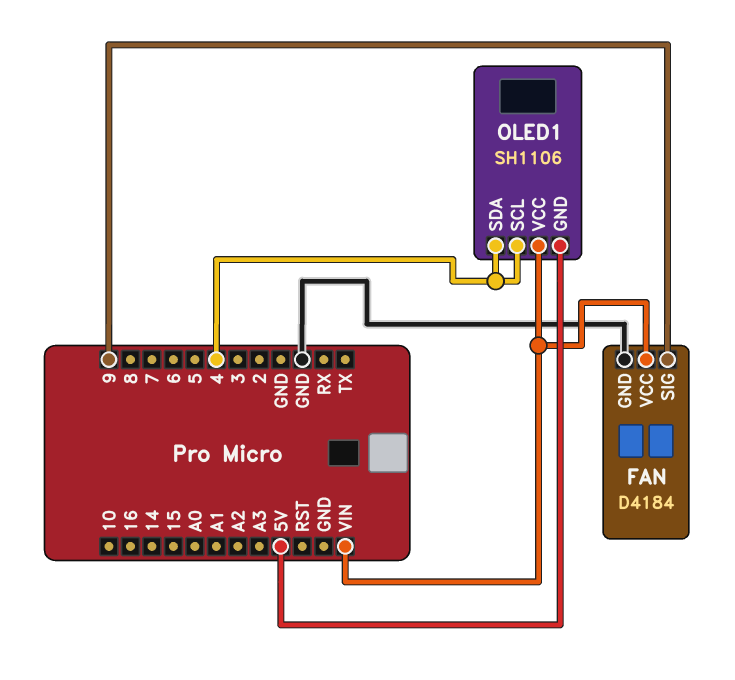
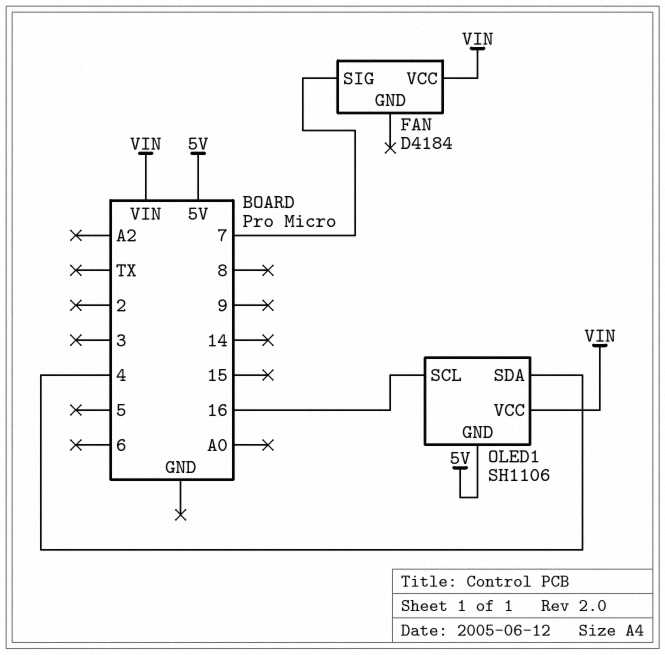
FAN pin GND: GND -> none
FAN pin SIG: 9 -> 7
OLED1 pin SCL: 4 -> 16

